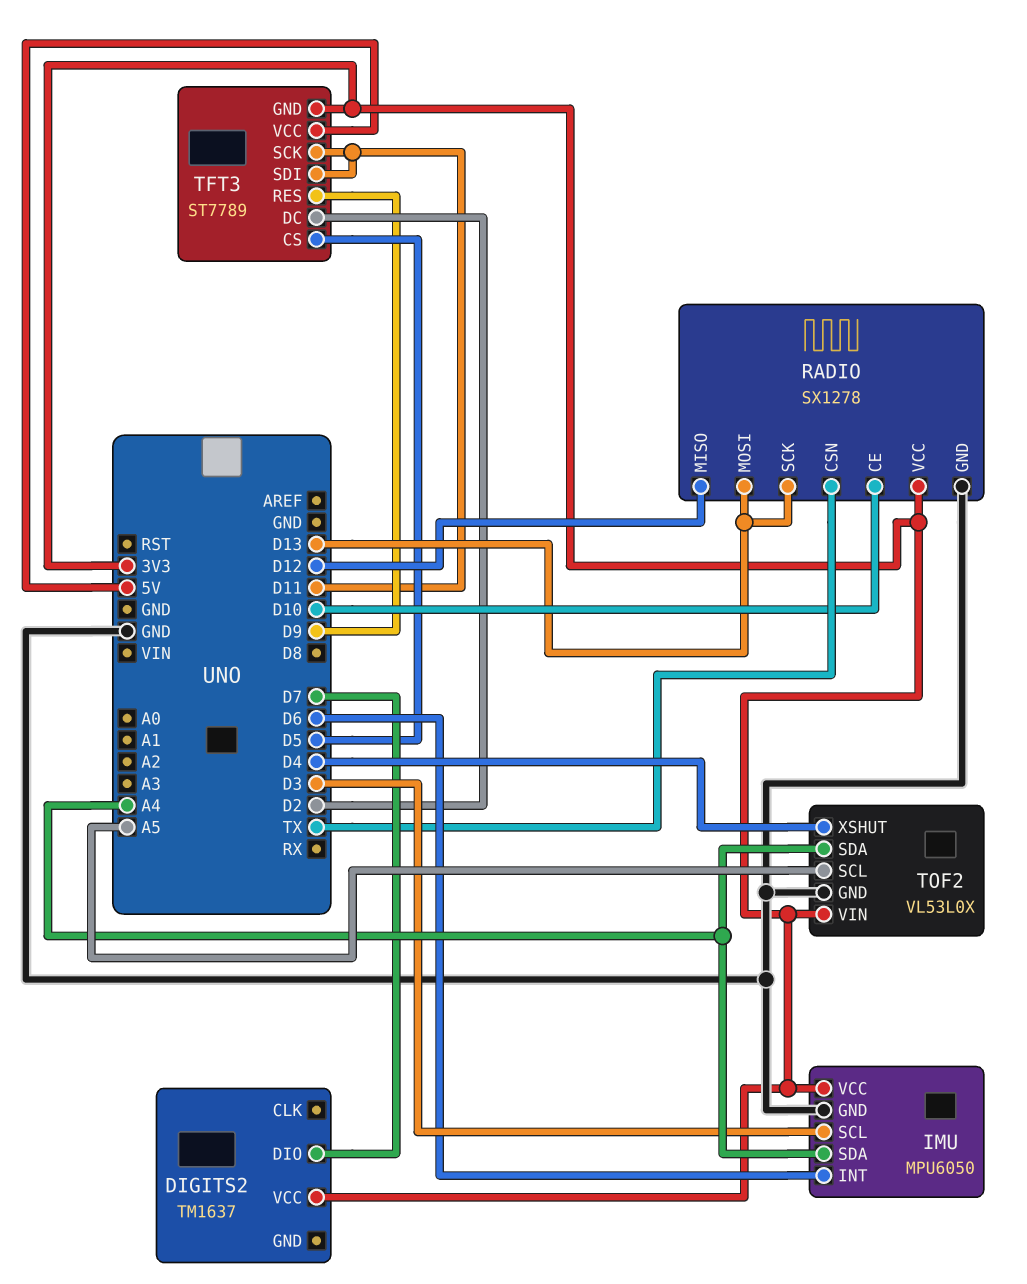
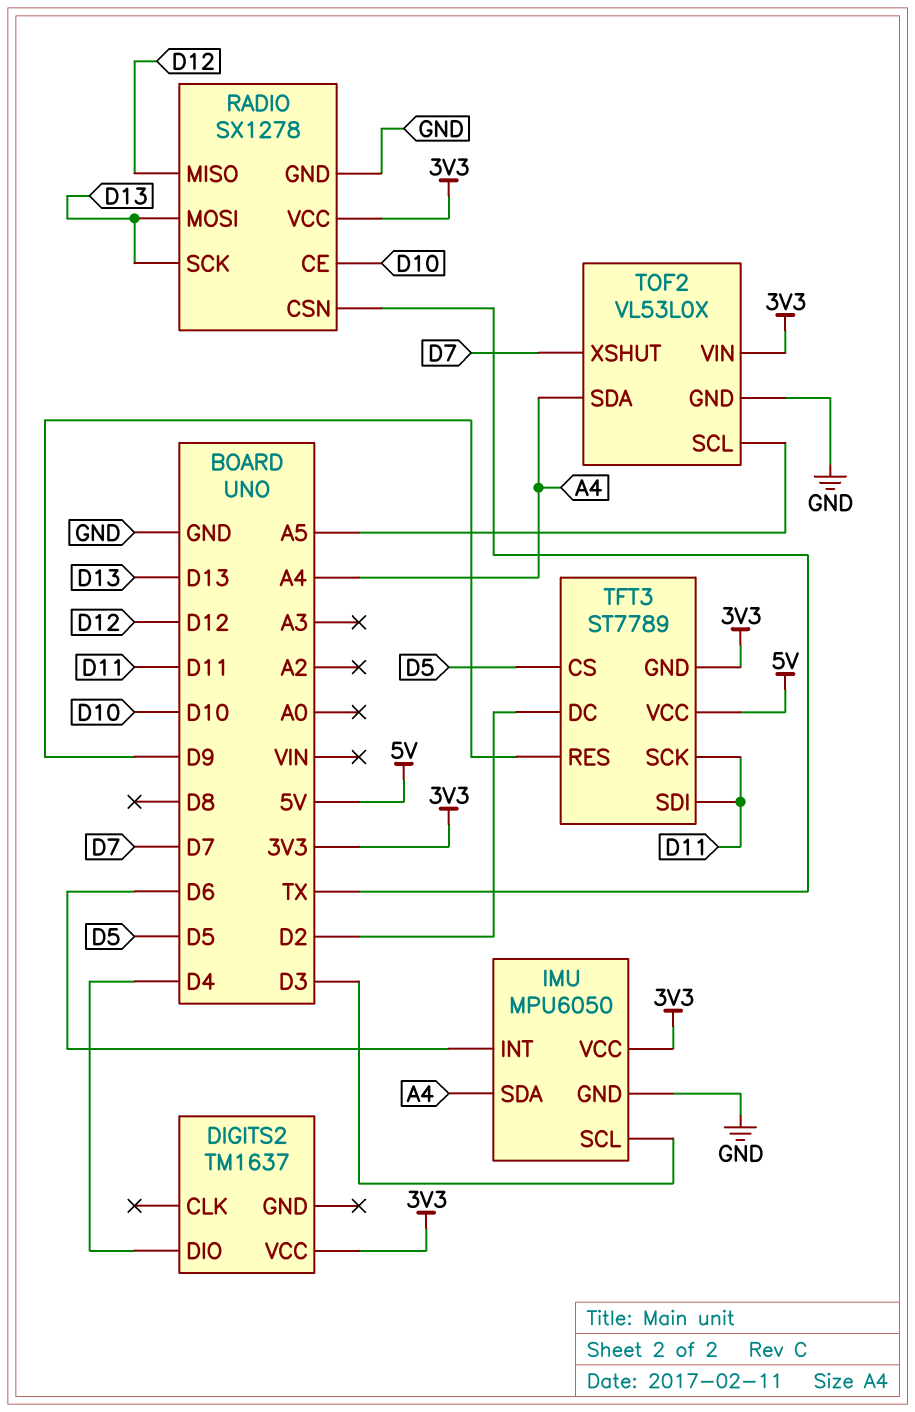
DIGITS2 pin DIO: D7 -> D4
TOF2 pin XSHUT: D4 -> D7

